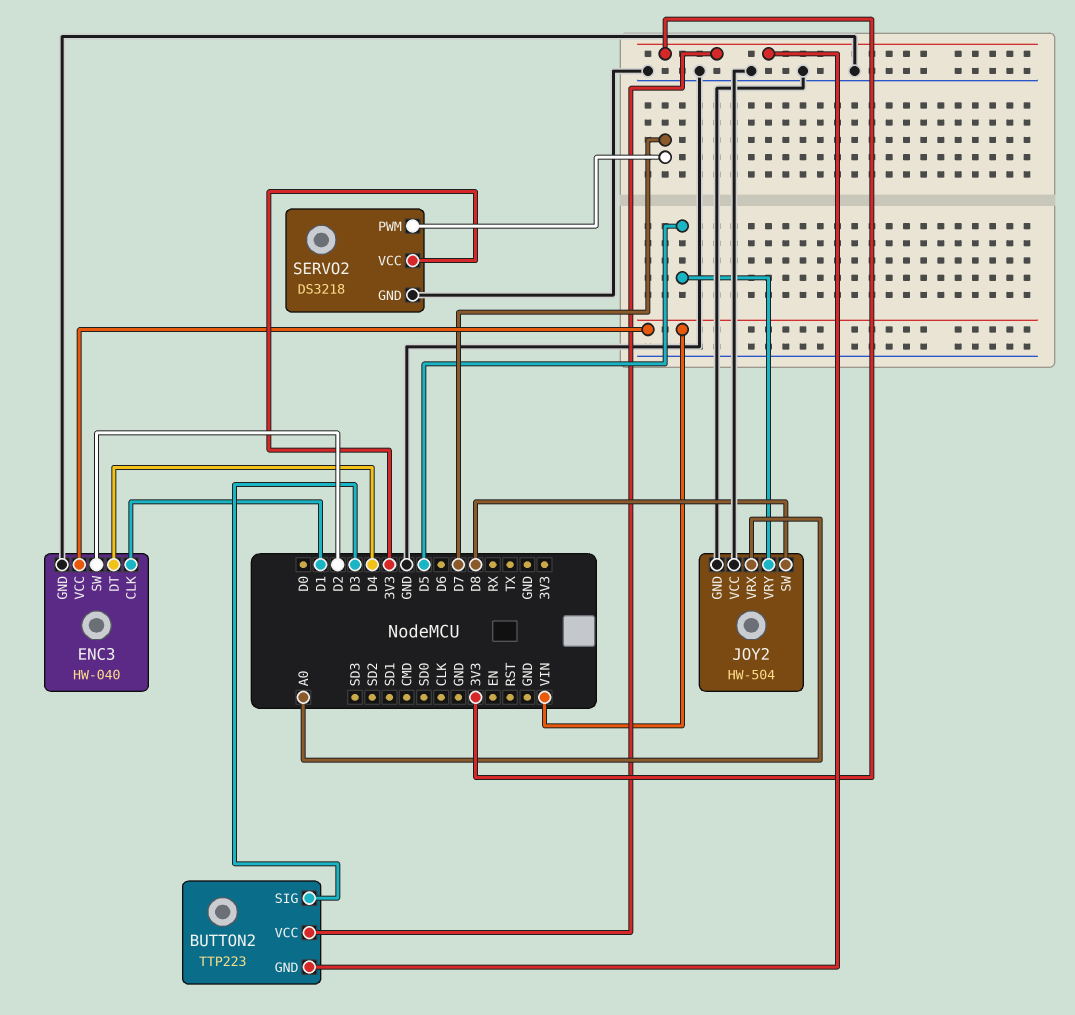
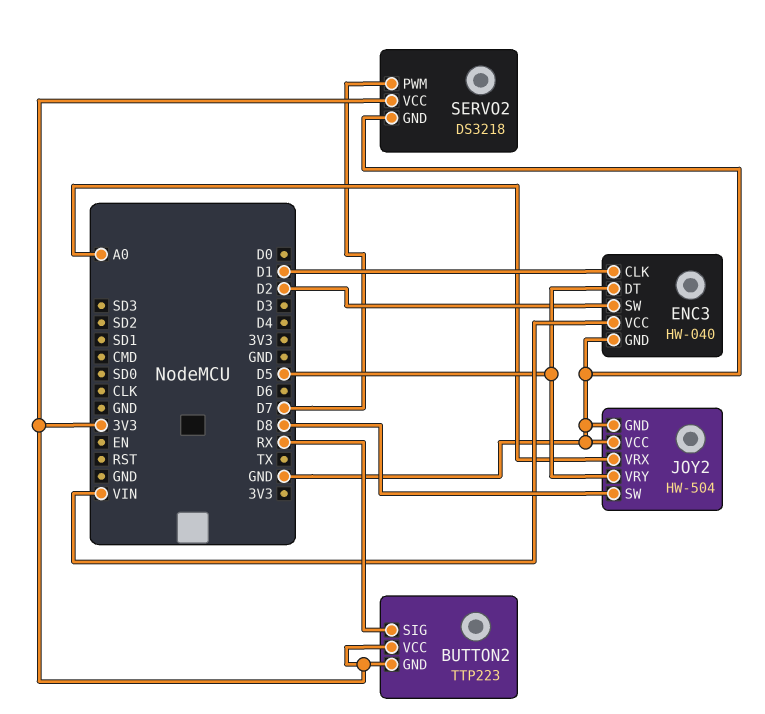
BUTTON2 pin SIG: D3 -> RX
ENC3 pin DT: D4 -> D5

